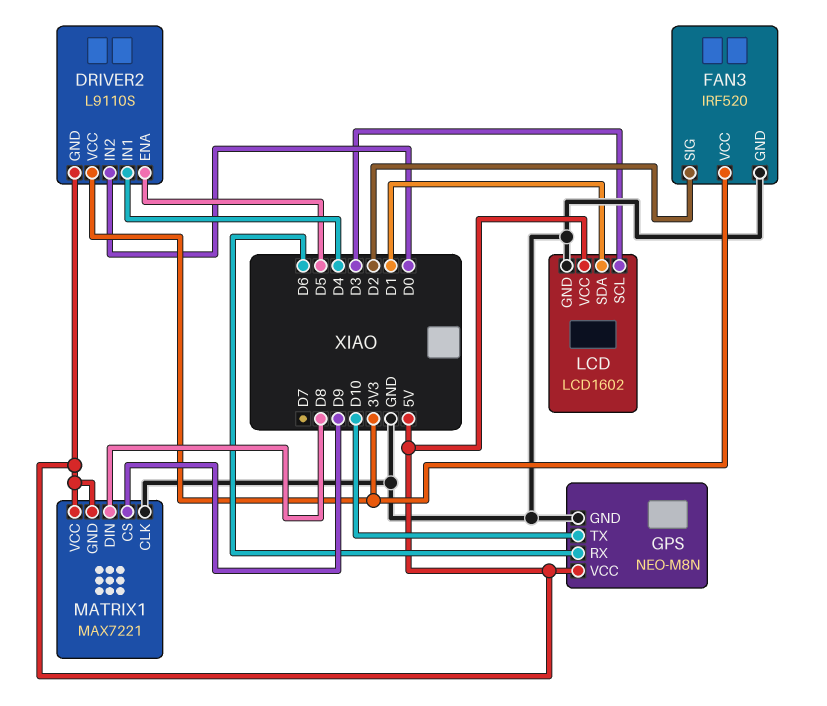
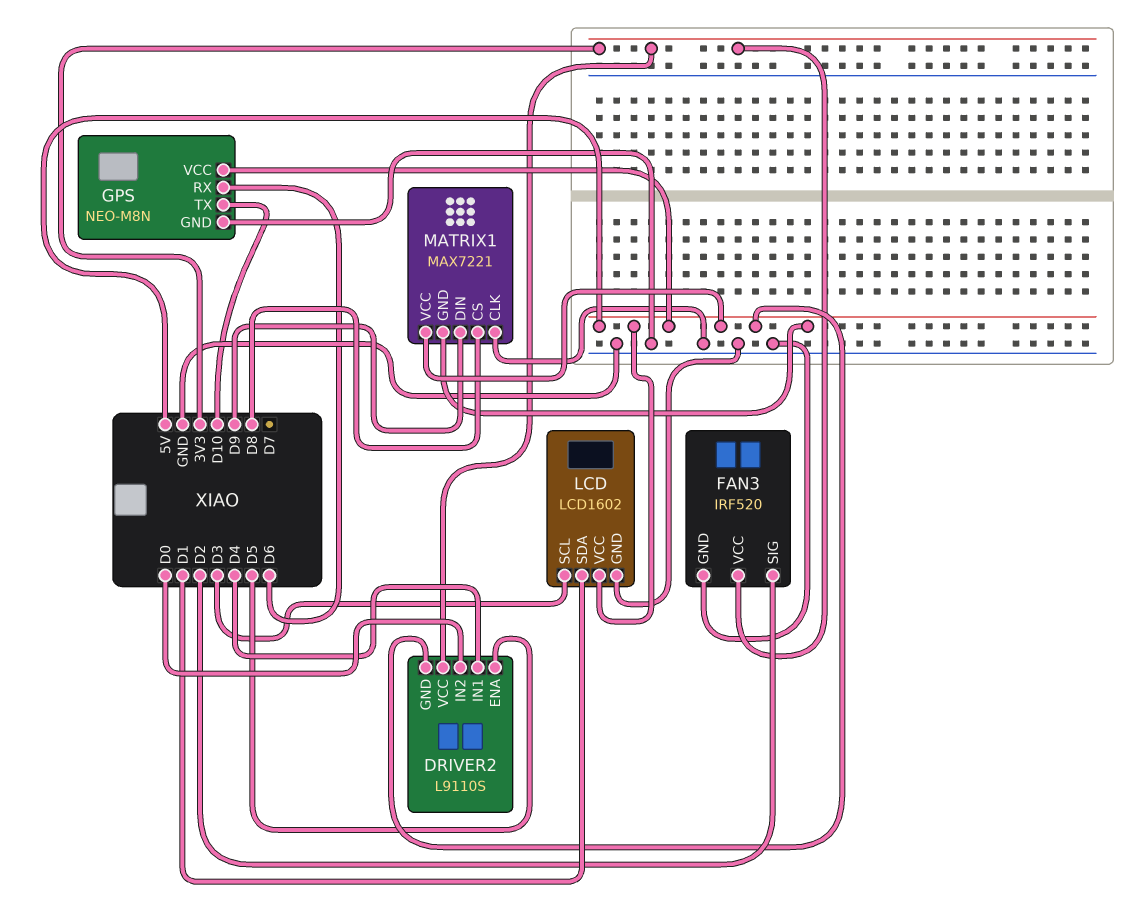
MATRIX1 pin CS: D9 -> D8
MATRIX1 pin DIN: D8 -> D9

